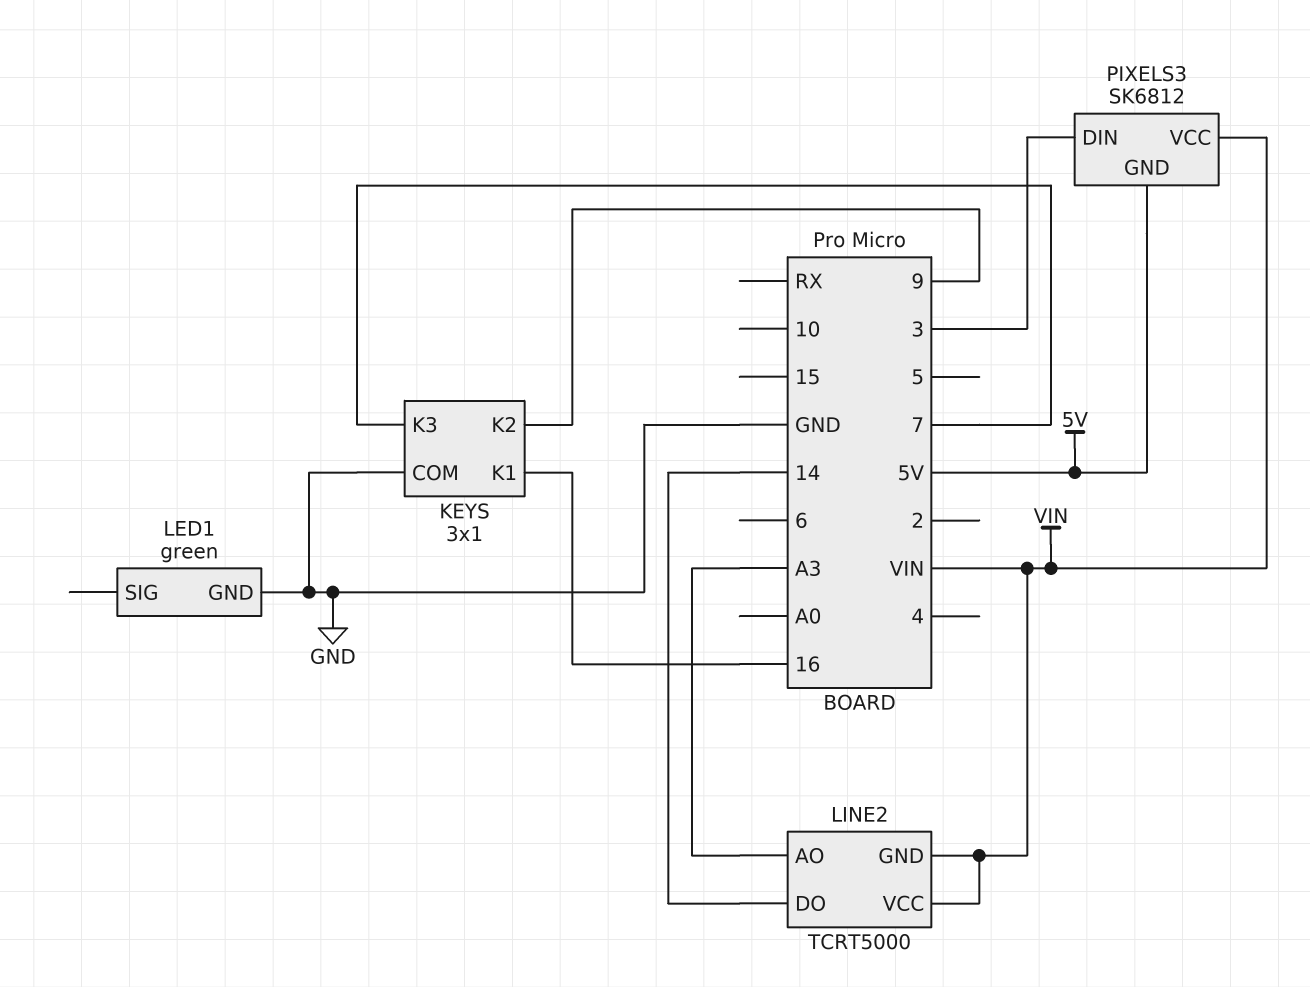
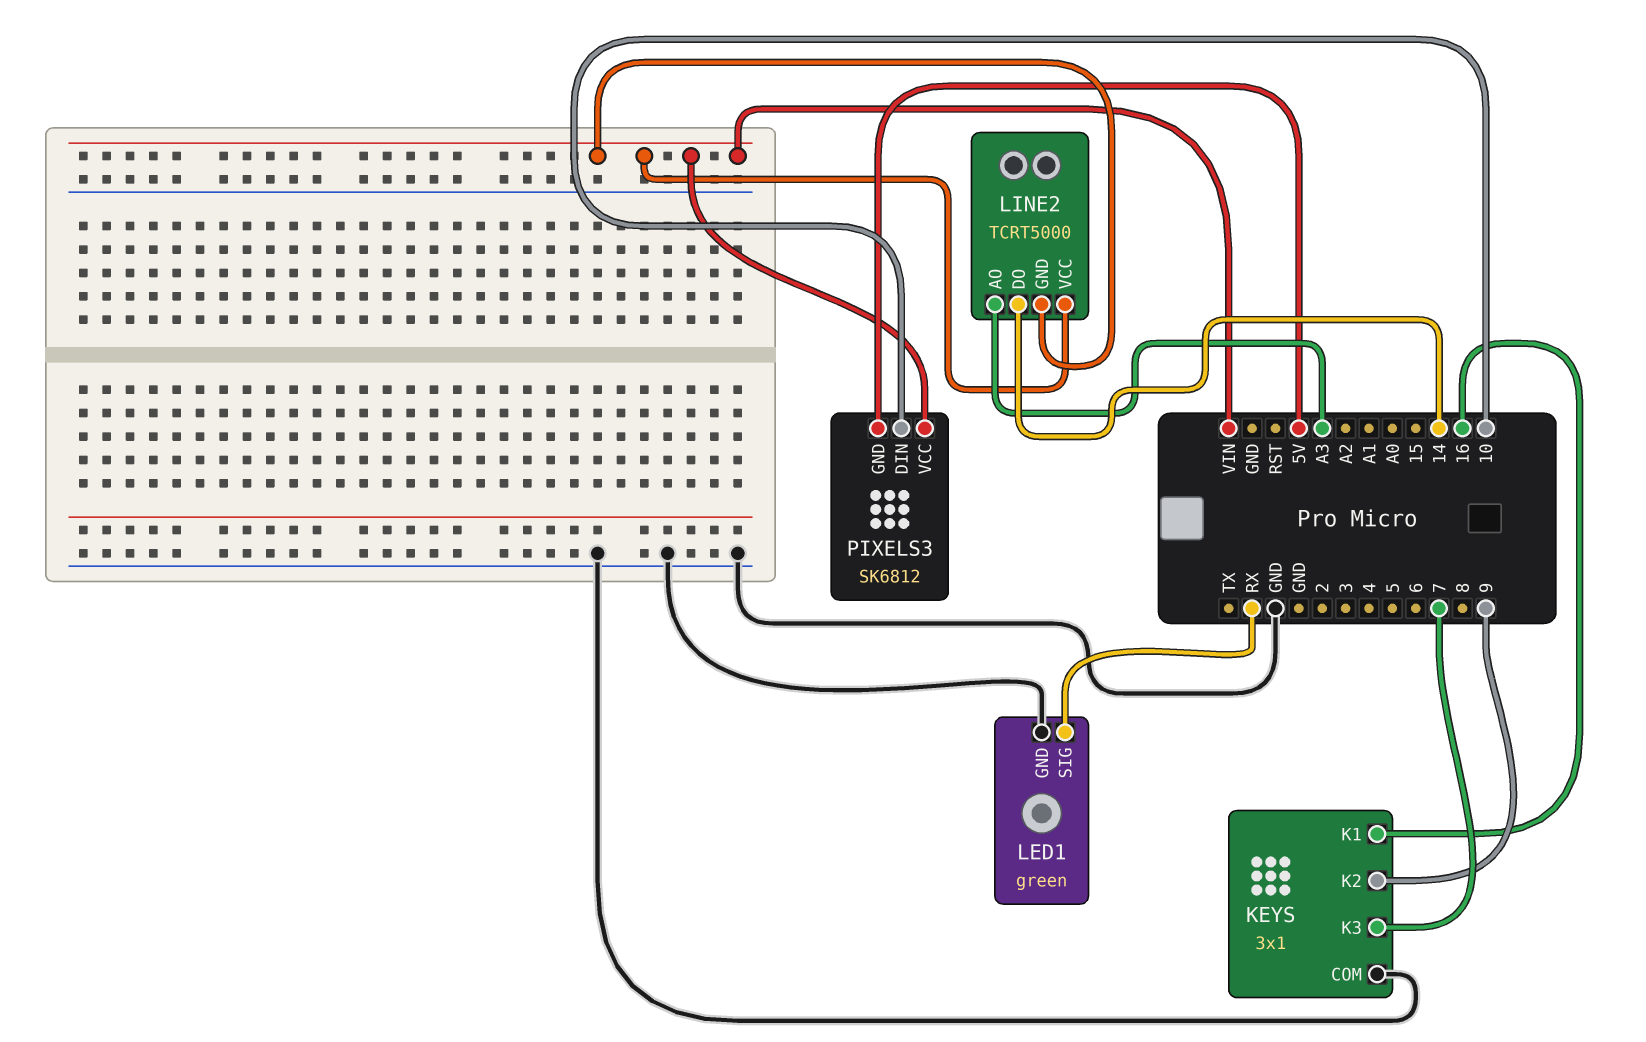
LED1 pin SIG: none -> RX
PIXELS3 pin DIN: 3 -> 10

